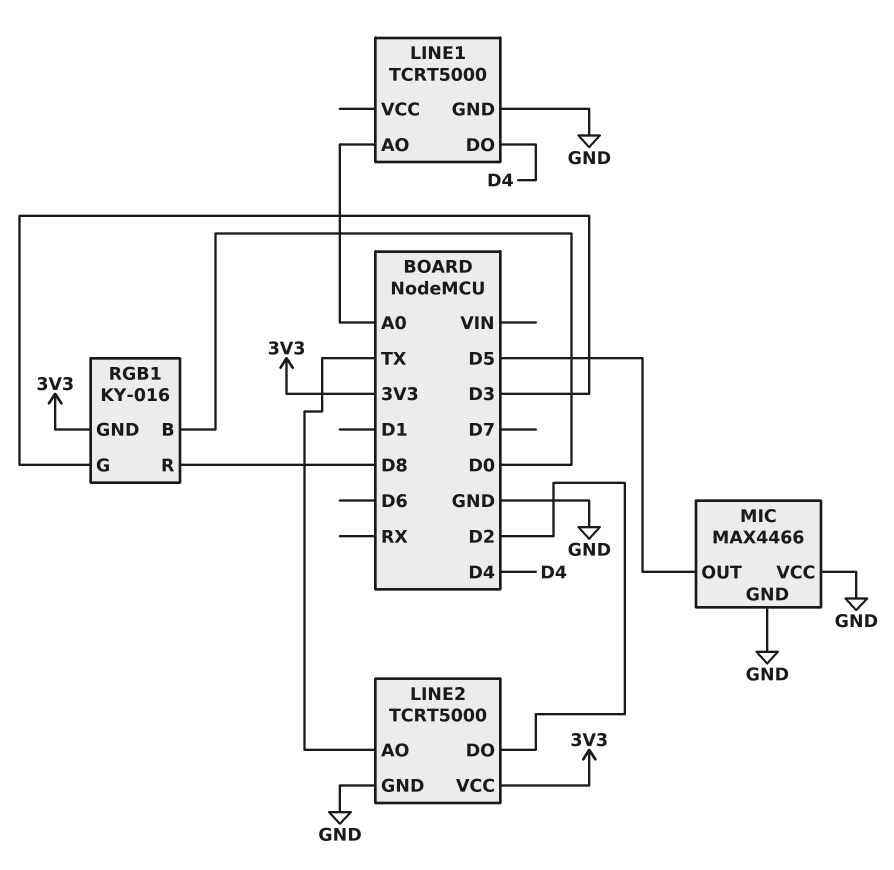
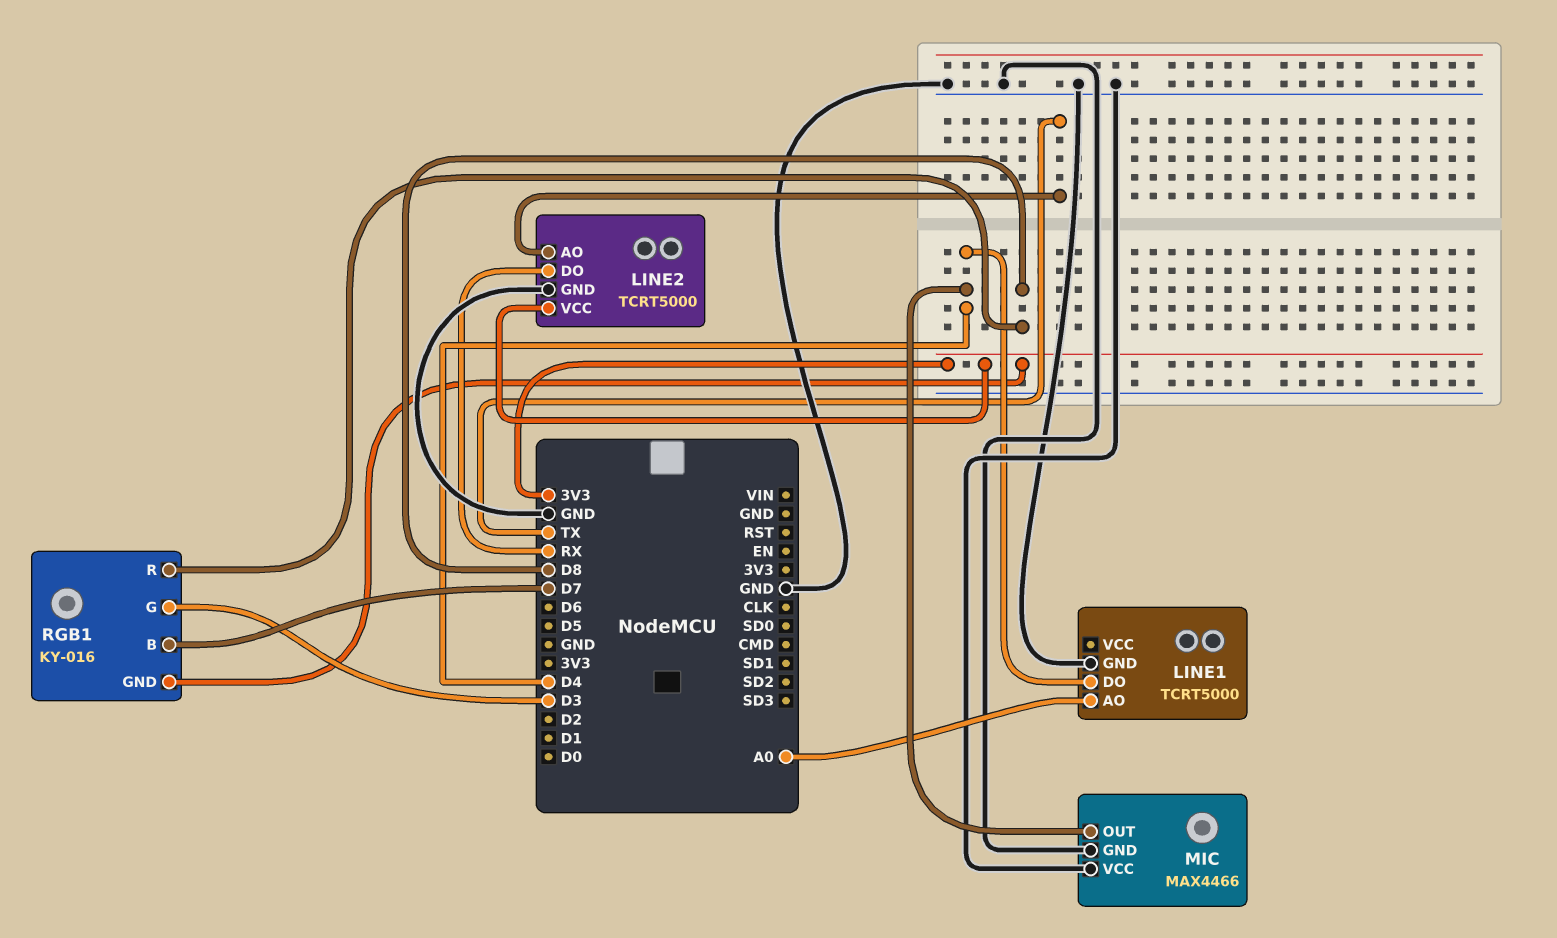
LINE2 pin DO: D2 -> RX
MIC pin OUT: D5 -> D4
RGB1 pin B: D0 -> D7

